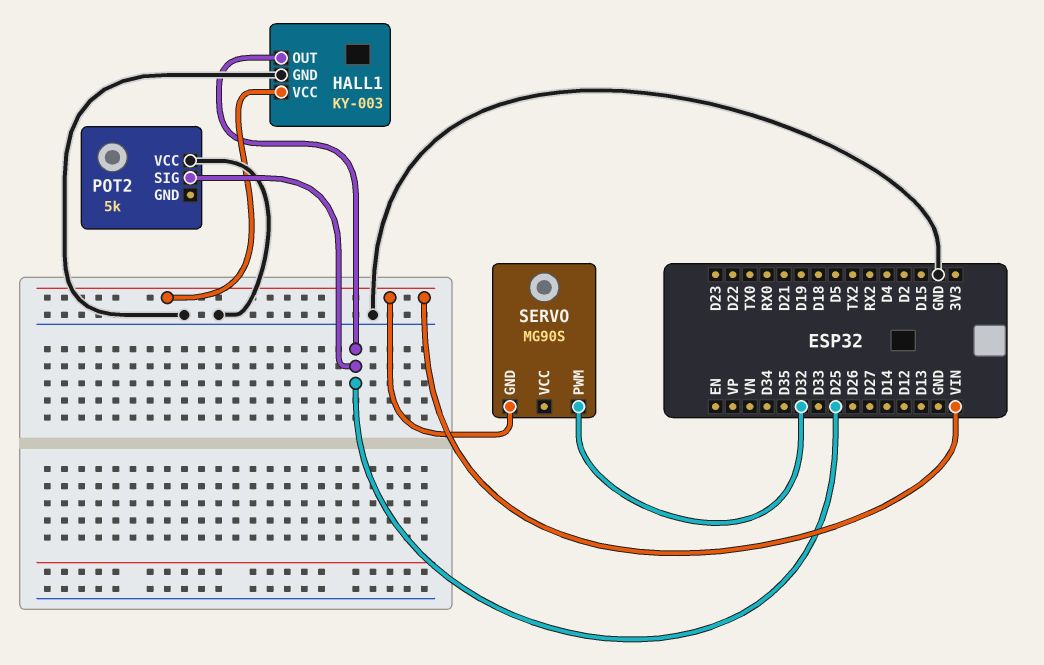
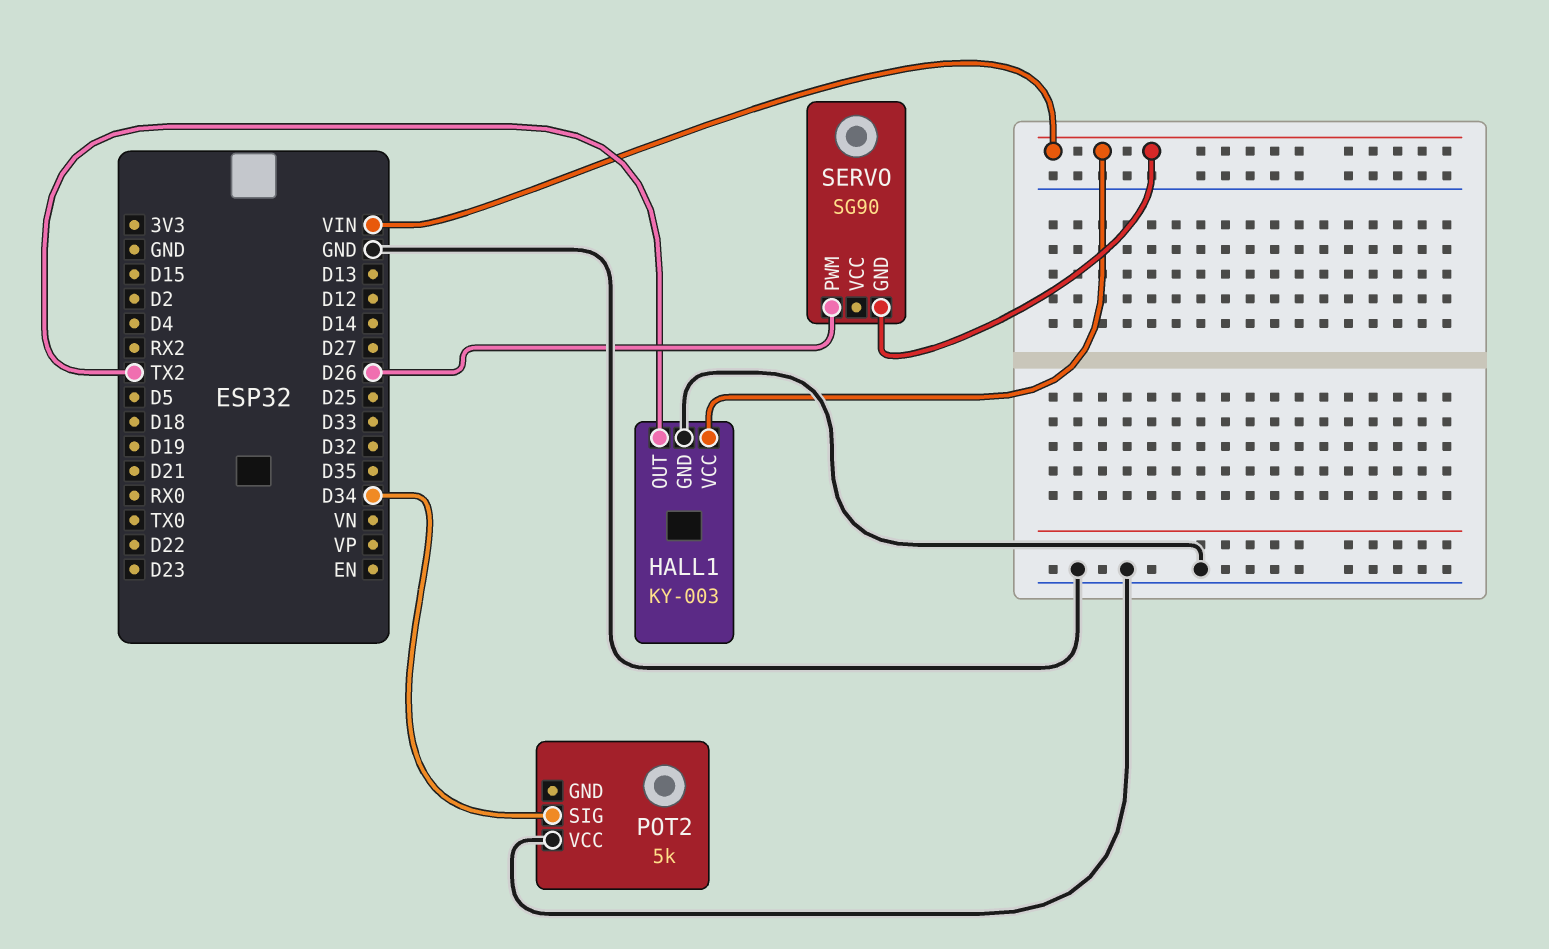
HALL1 pin OUT: D25 -> TX2
POT2 pin SIG: D25 -> D34
SERVO: MG90S -> SG90
SERVO pin PWM: D32 -> D26

